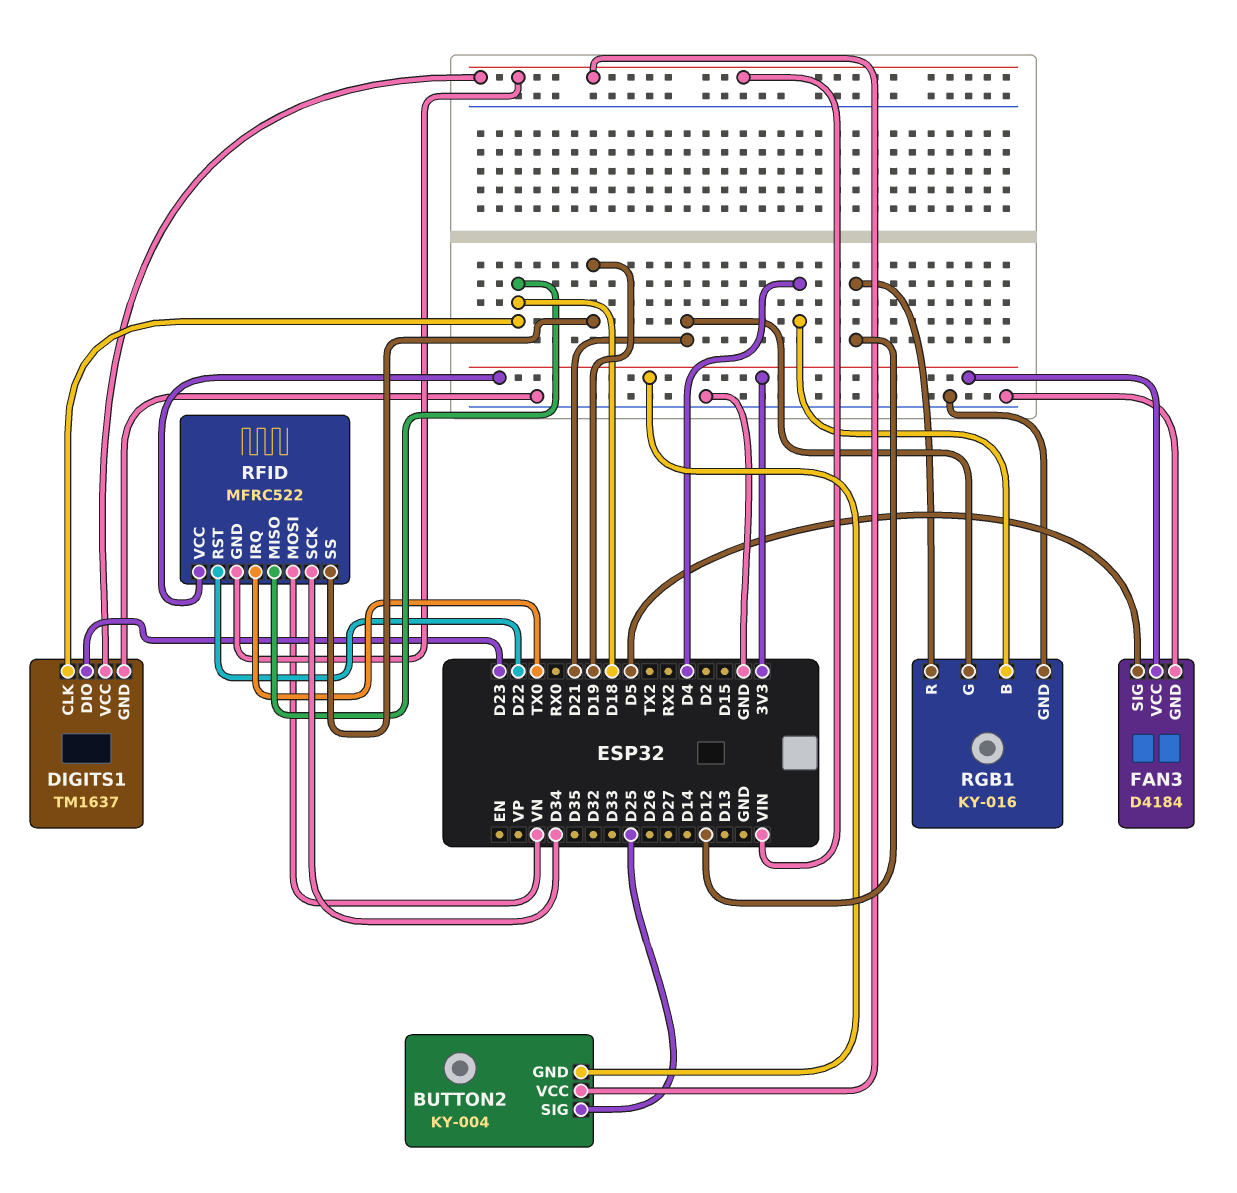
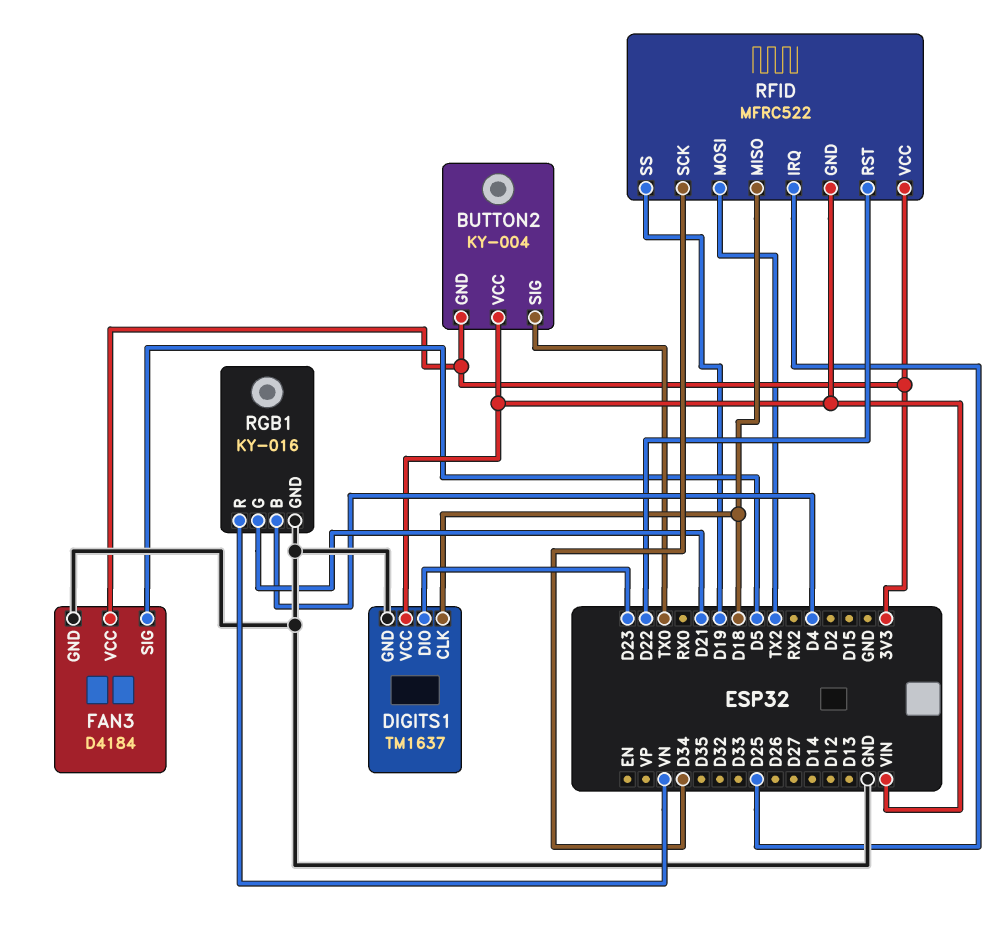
BUTTON2 pin SIG: D25 -> TX0
RFID pin IRQ: TX0 -> D25
RFID pin MOSI: VN -> TX2
RGB1 pin R: D12 -> VN

